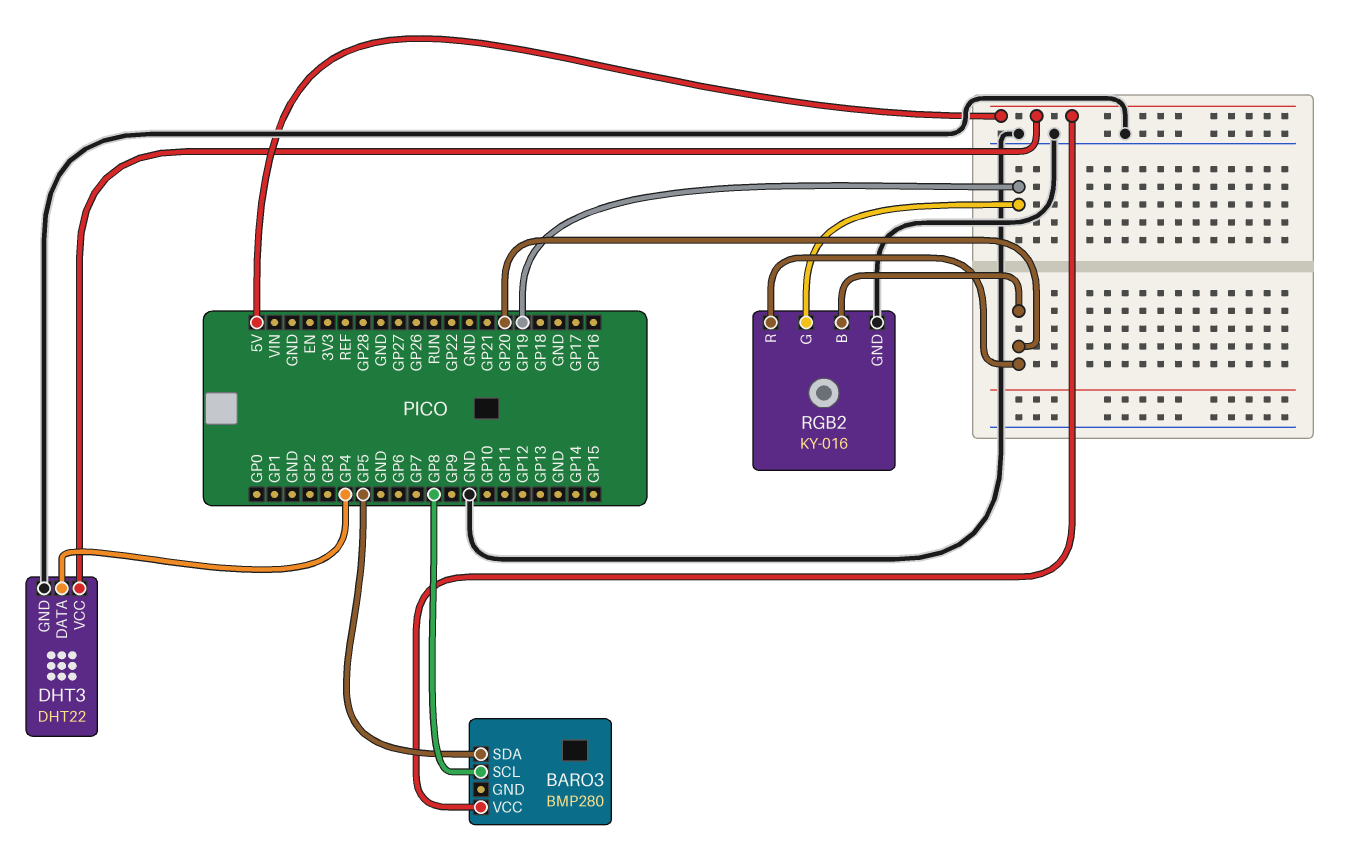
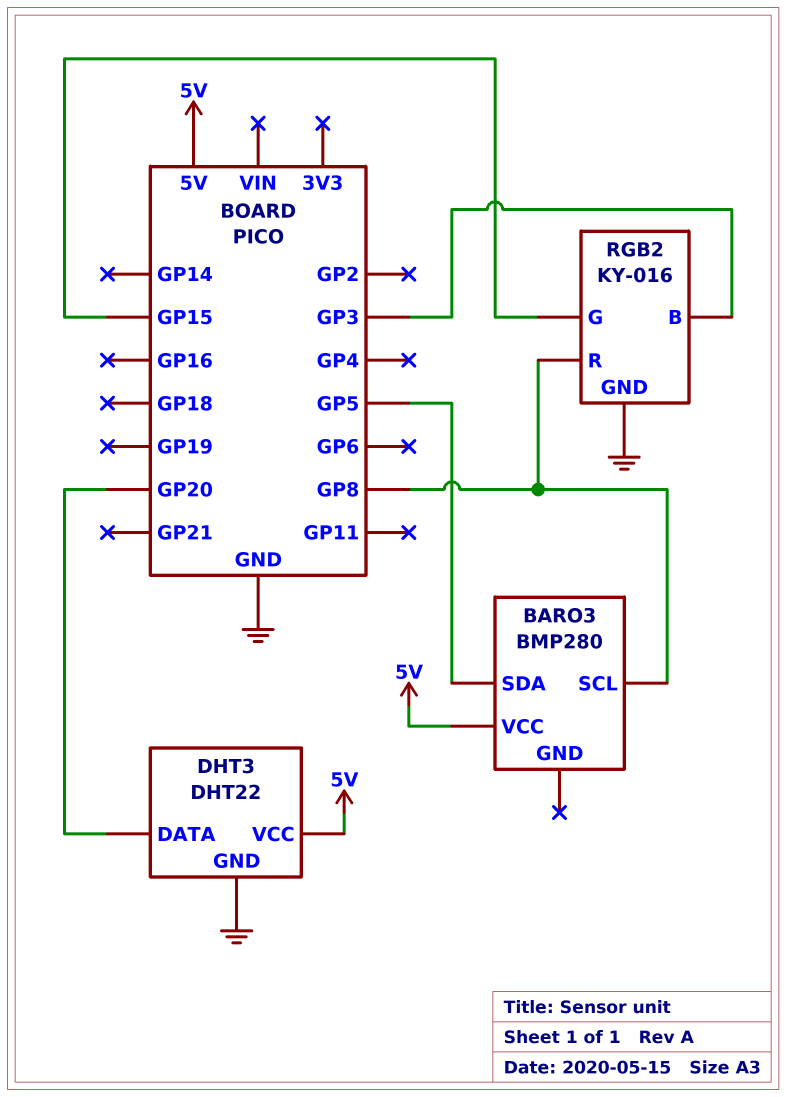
DHT3 pin DATA: GP4 -> GP20
RGB2 pin B: GP20 -> GP3
RGB2 pin G: GP19 -> GP15
RGB2 pin R: GP20 -> GP8

